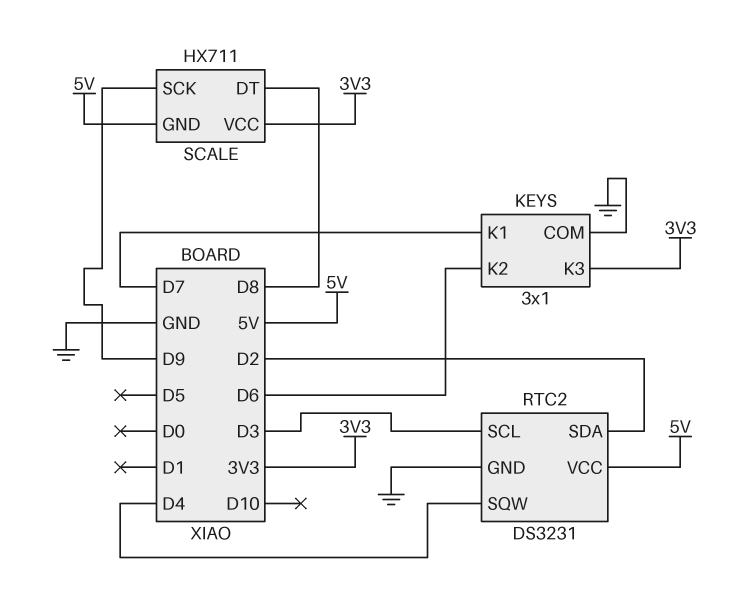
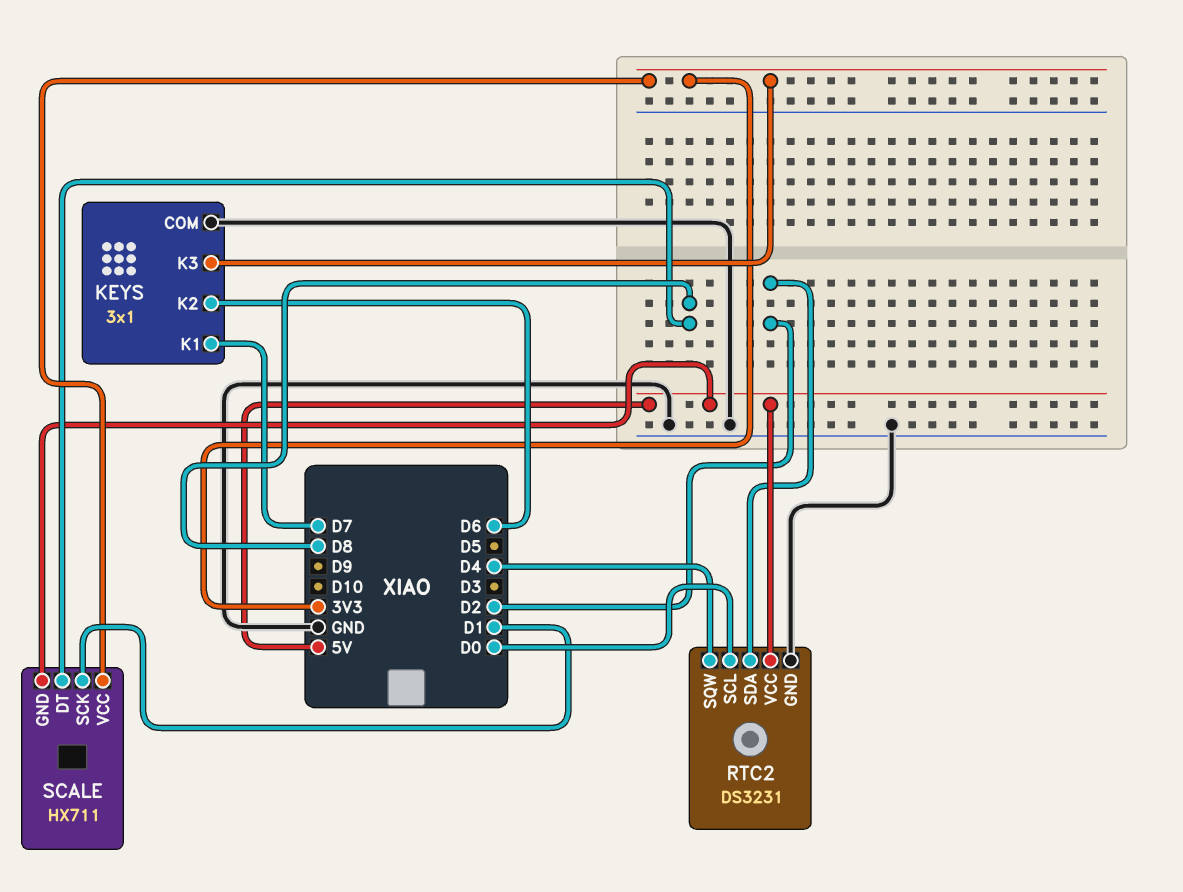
RTC2 pin SCL: D3 -> D0
SCALE pin SCK: D9 -> D1

